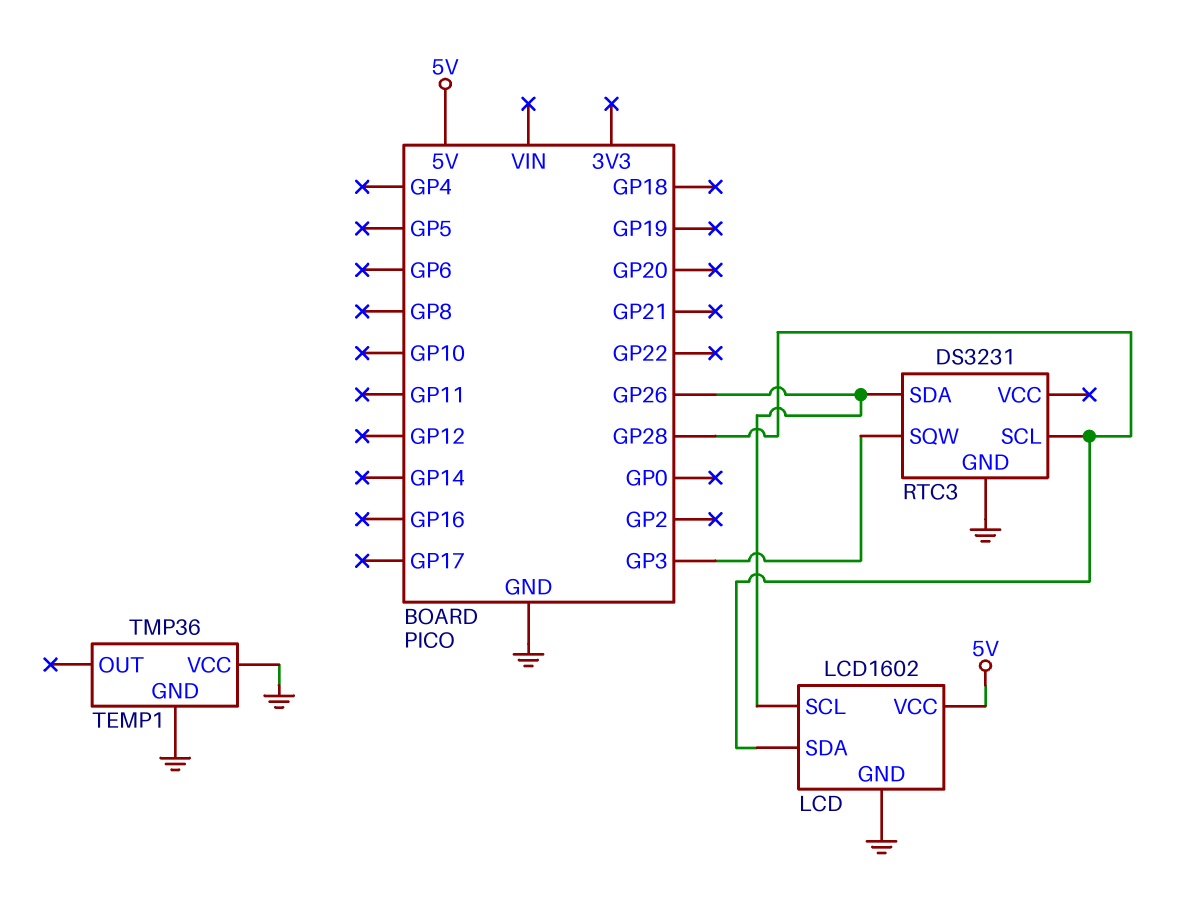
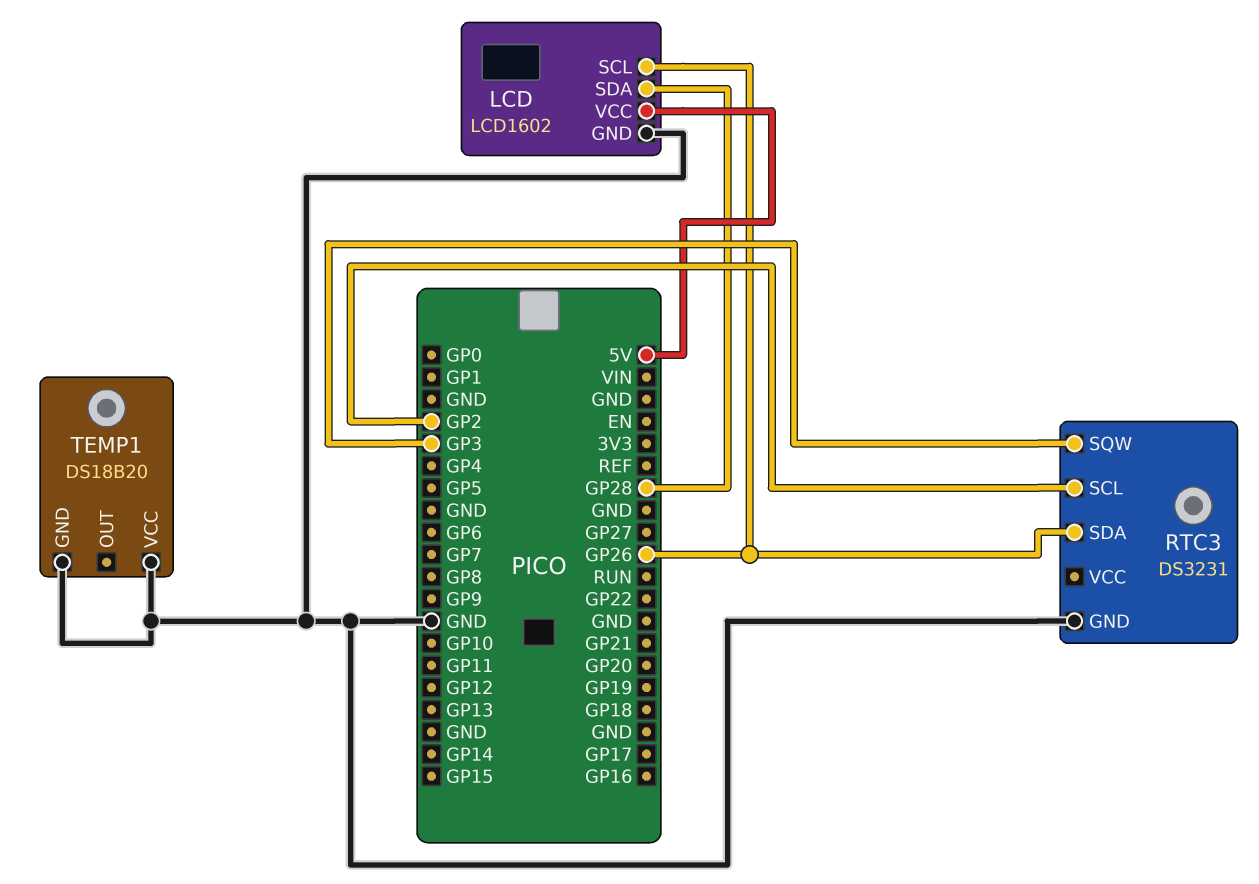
RTC3 pin SCL: GP28 -> GP2
TEMP1: TMP36 -> DS18B20

